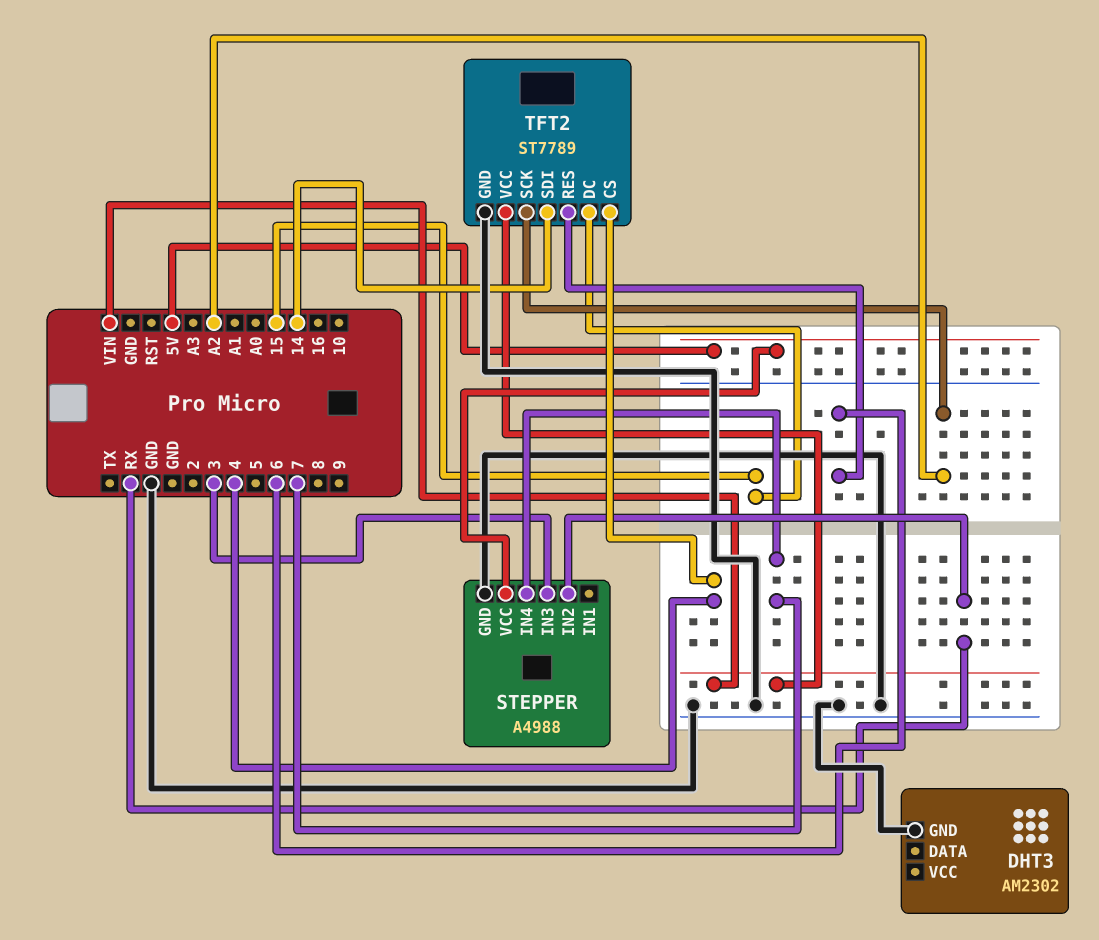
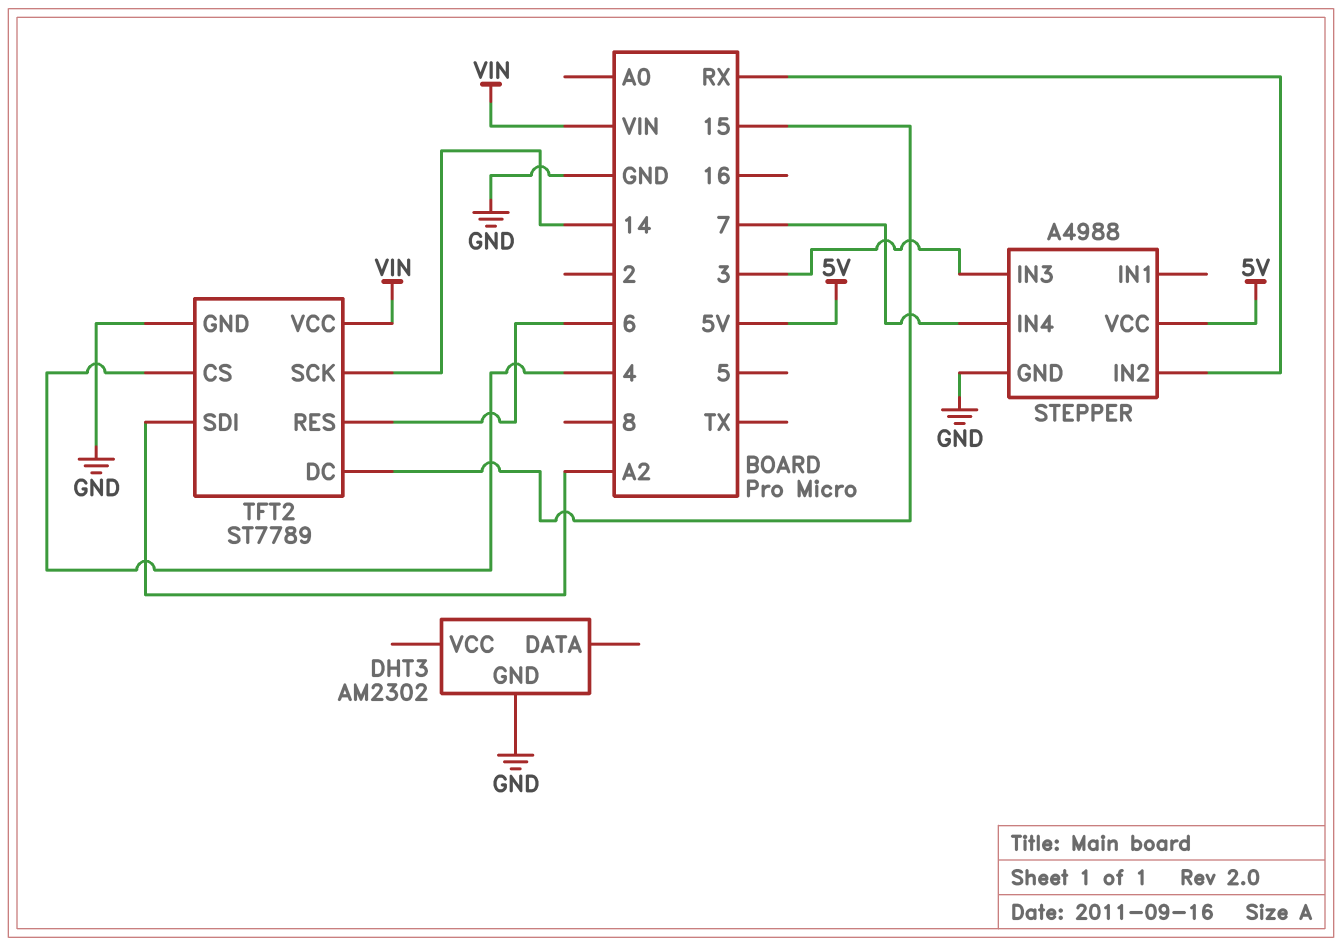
TFT2 pin SCK: A2 -> 14
TFT2 pin SDI: 14 -> A2

